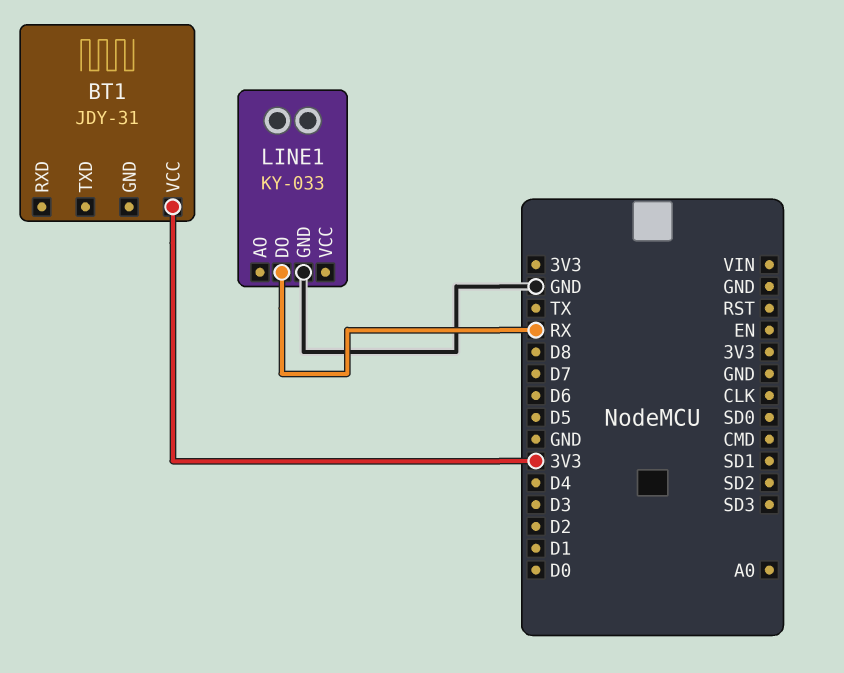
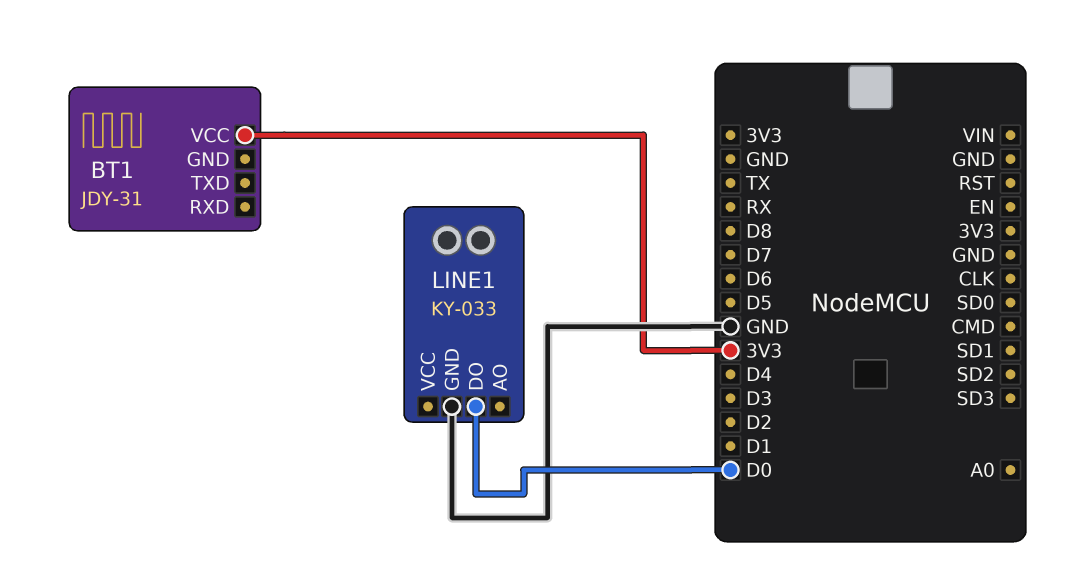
LINE1 pin DO: RX -> D0

